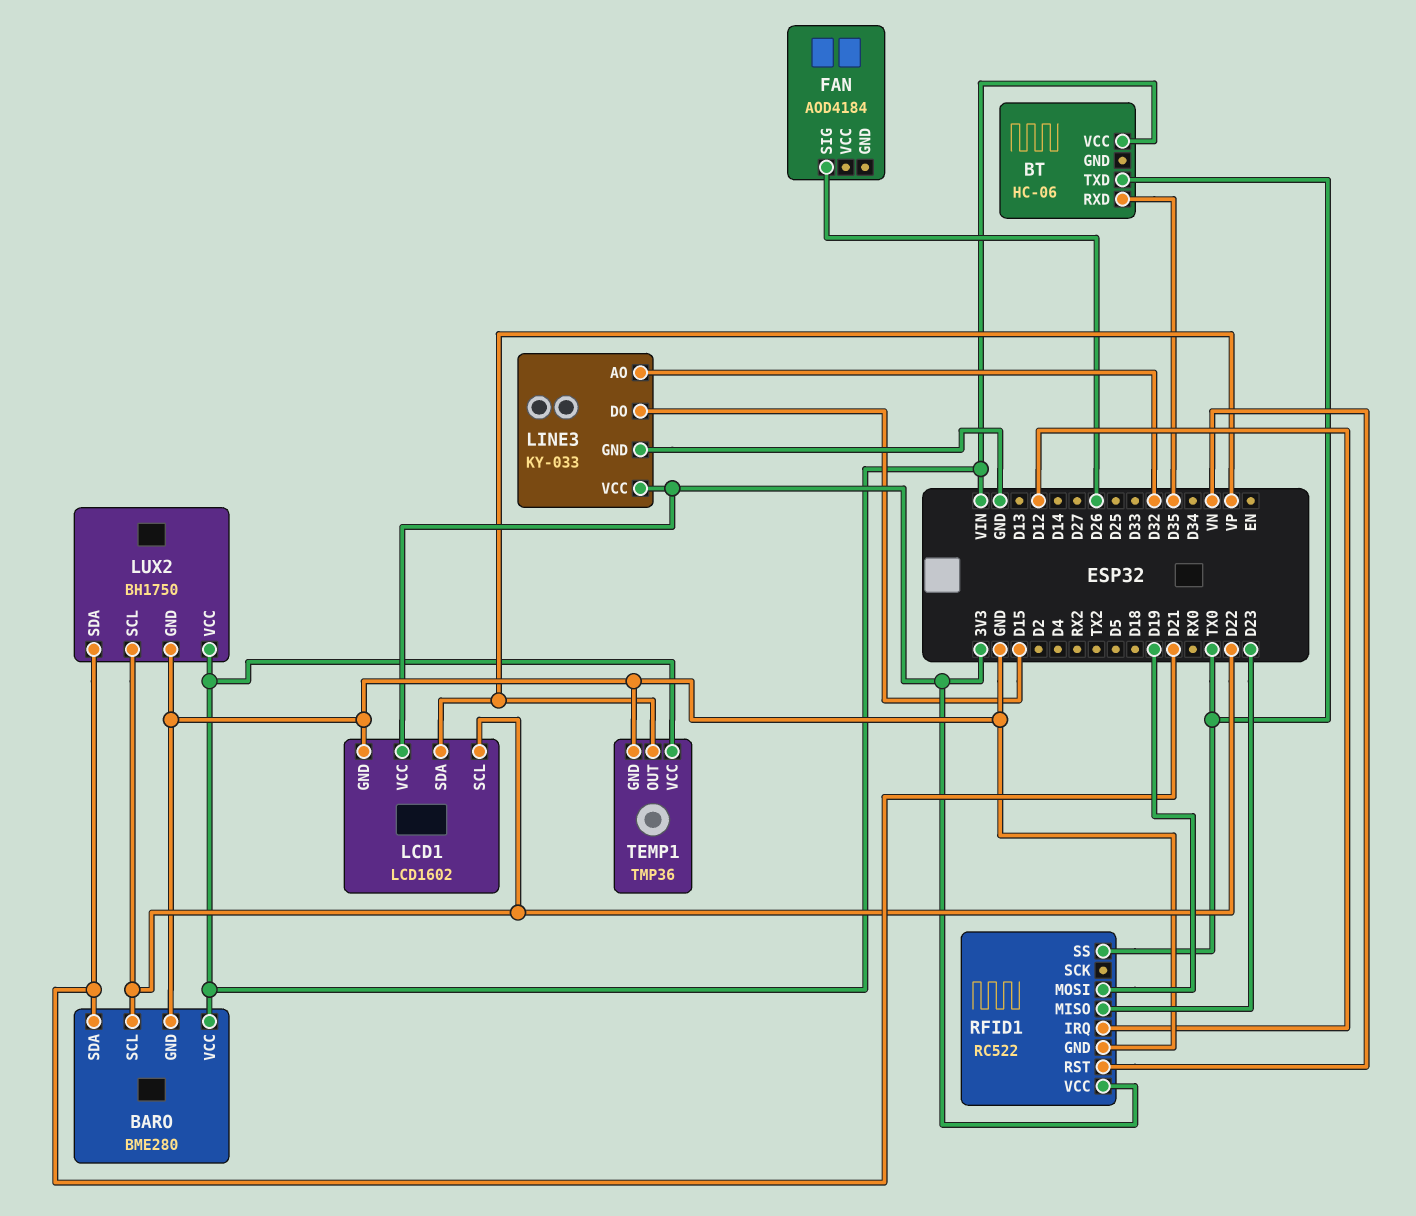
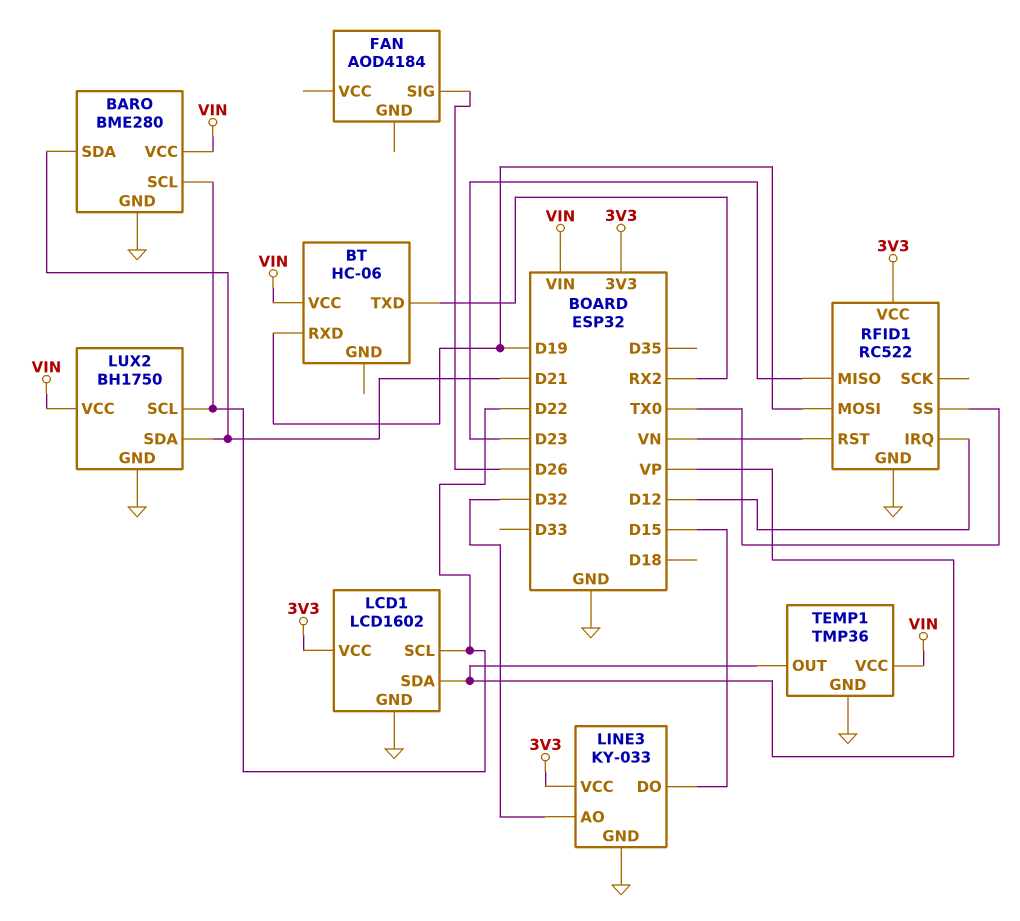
BT pin RXD: D35 -> D19
BT pin TXD: TX0 -> RX2

